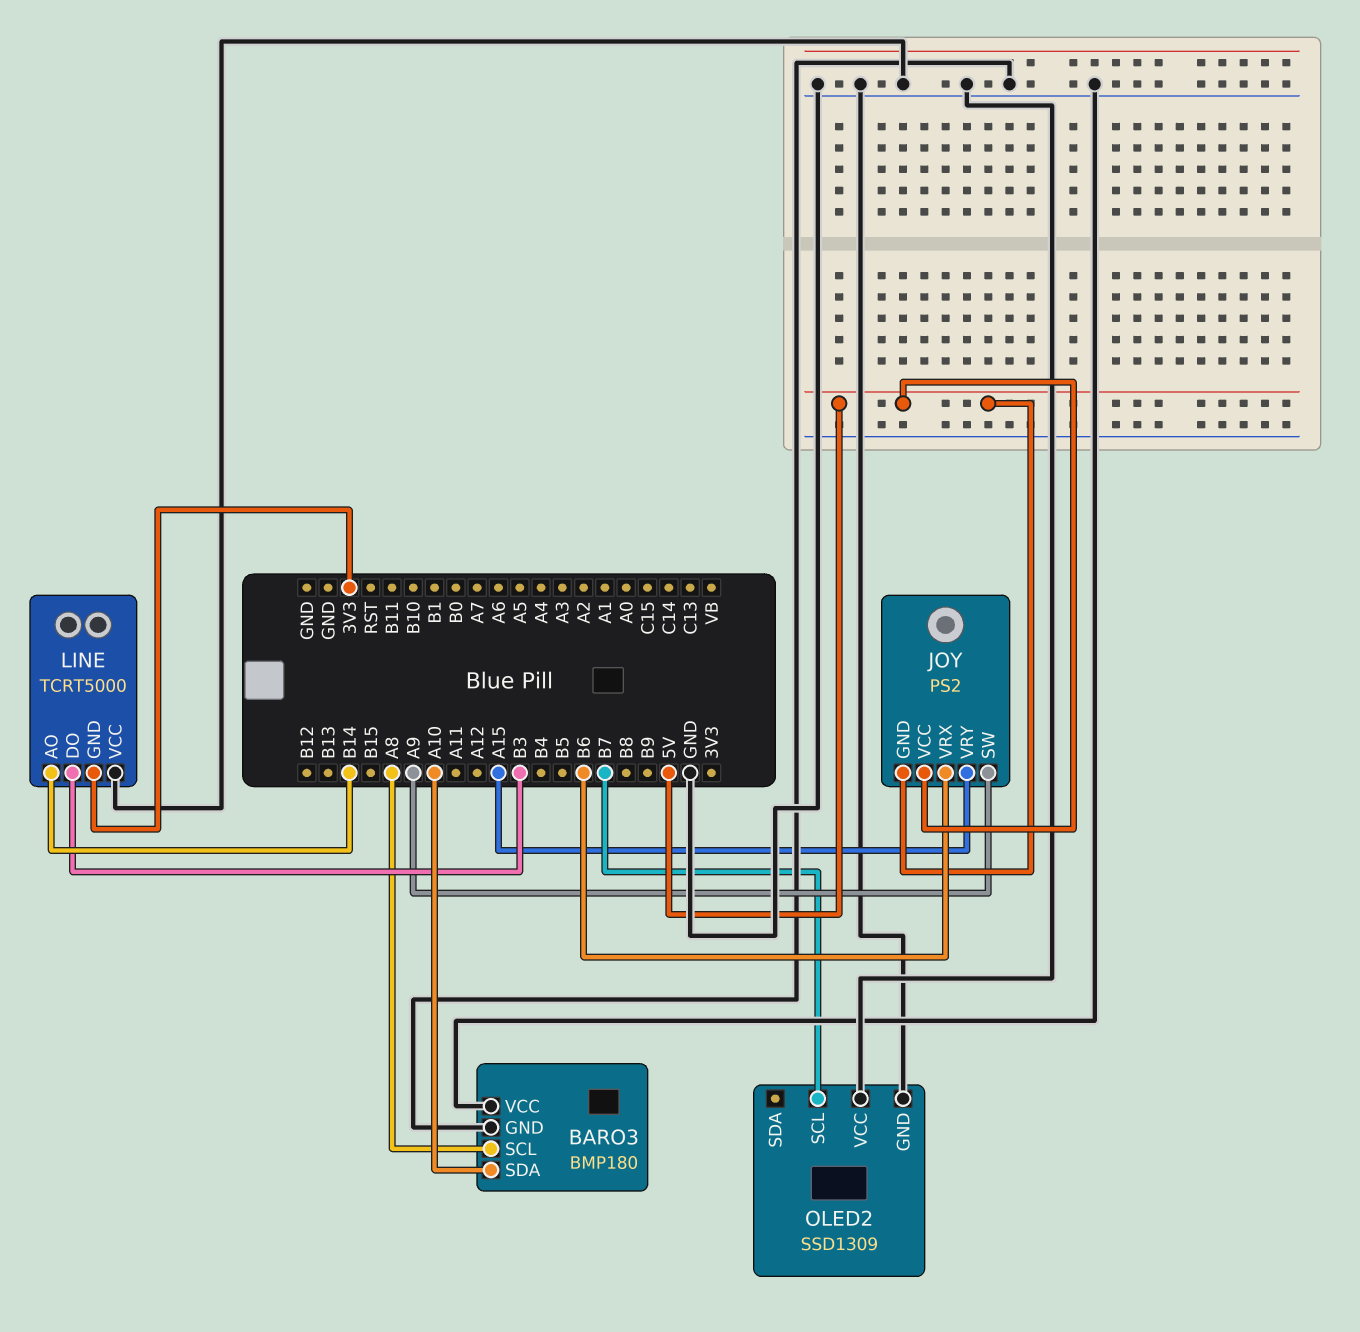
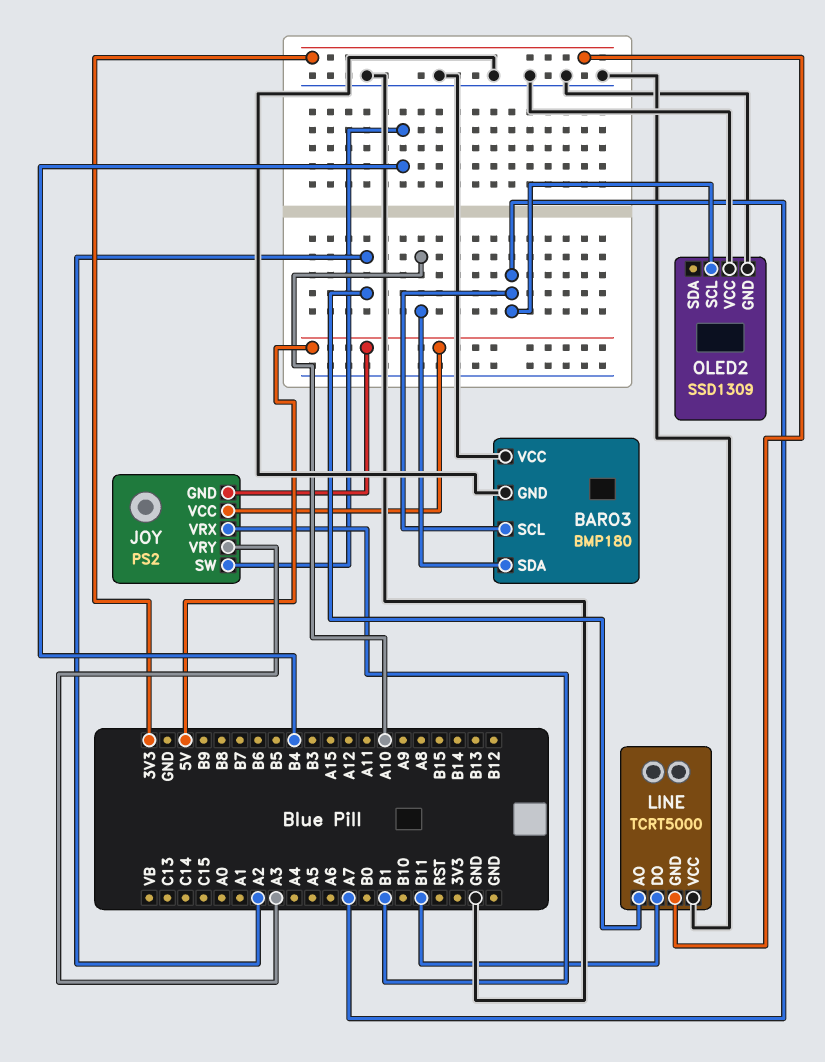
BARO3 pin SCL: A8 -> A7
JOY pin SW: A9 -> B4
JOY pin VRX: B6 -> B1
JOY pin VRY: A15 -> A3
LINE pin AO: B14 -> A2
LINE pin DO: B3 -> B11
OLED2 pin SCL: B7 -> A7

